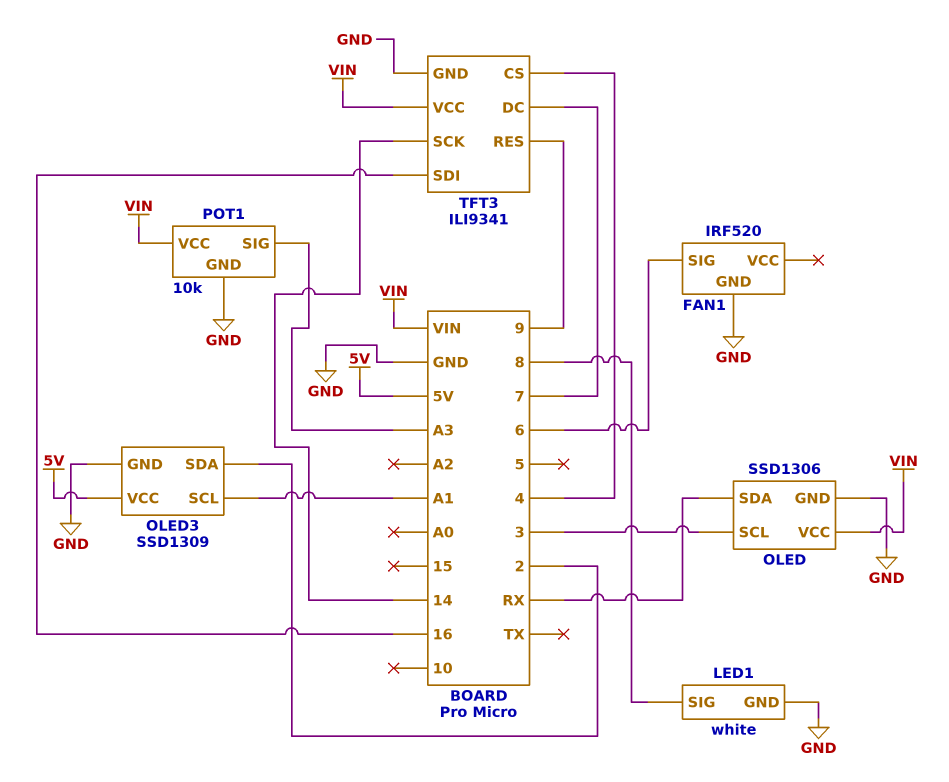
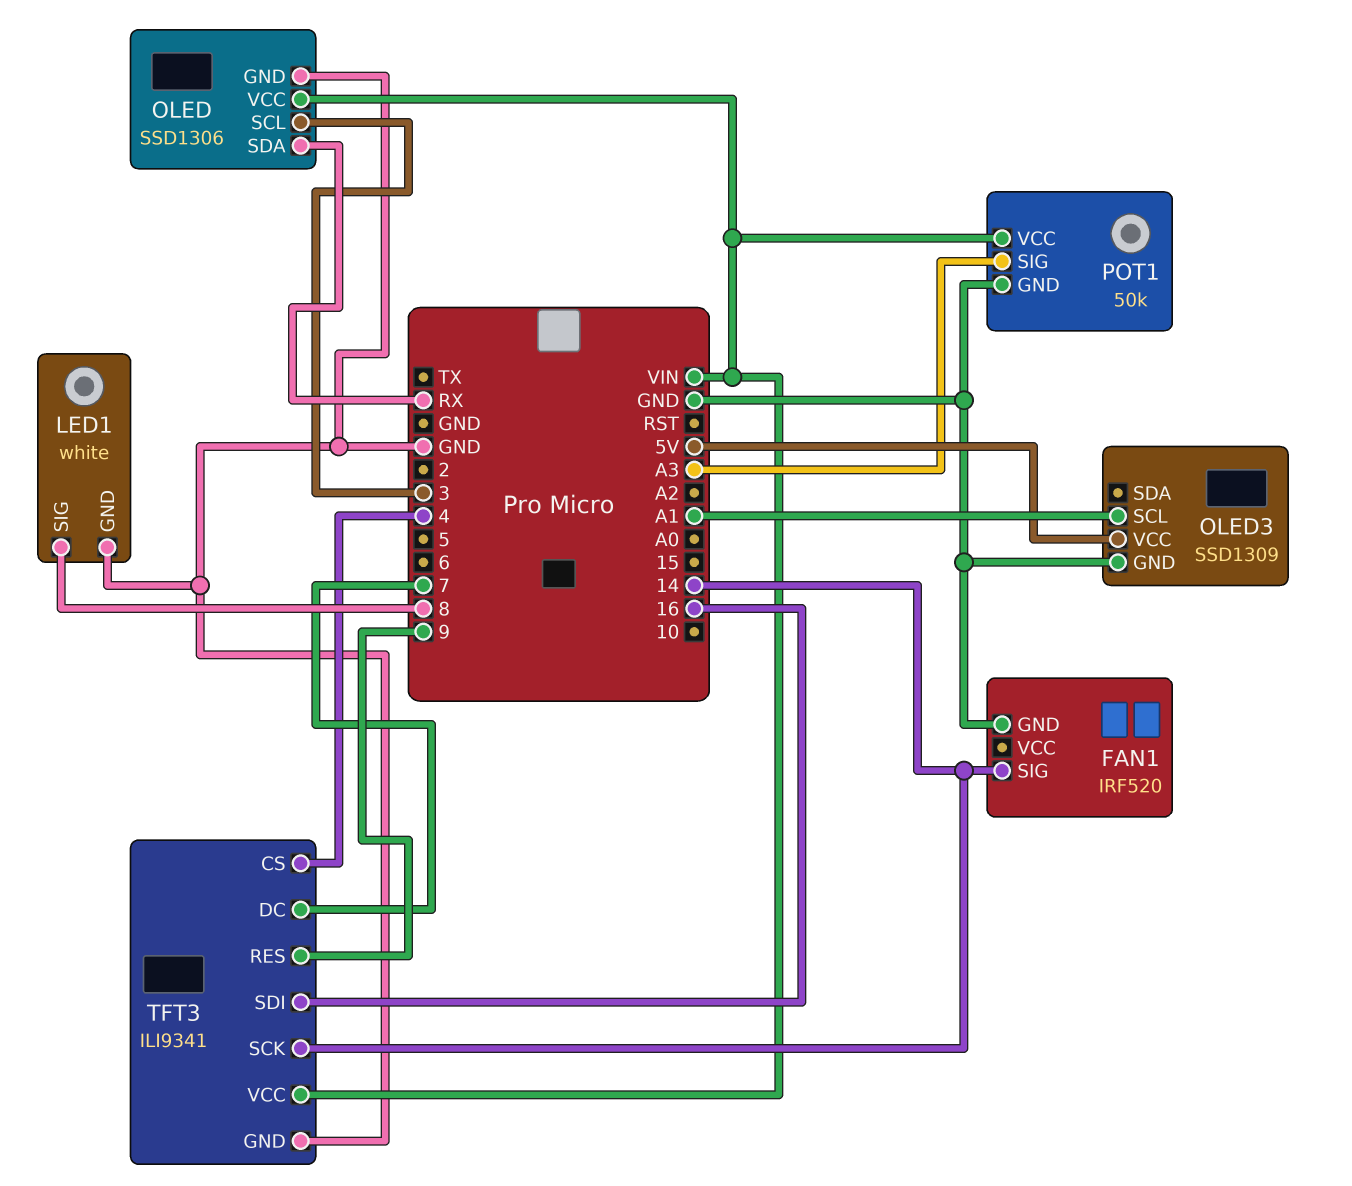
FAN1 pin SIG: 6 -> 14
OLED3 pin SDA: 2 -> none
POT1: 10k -> 50k

